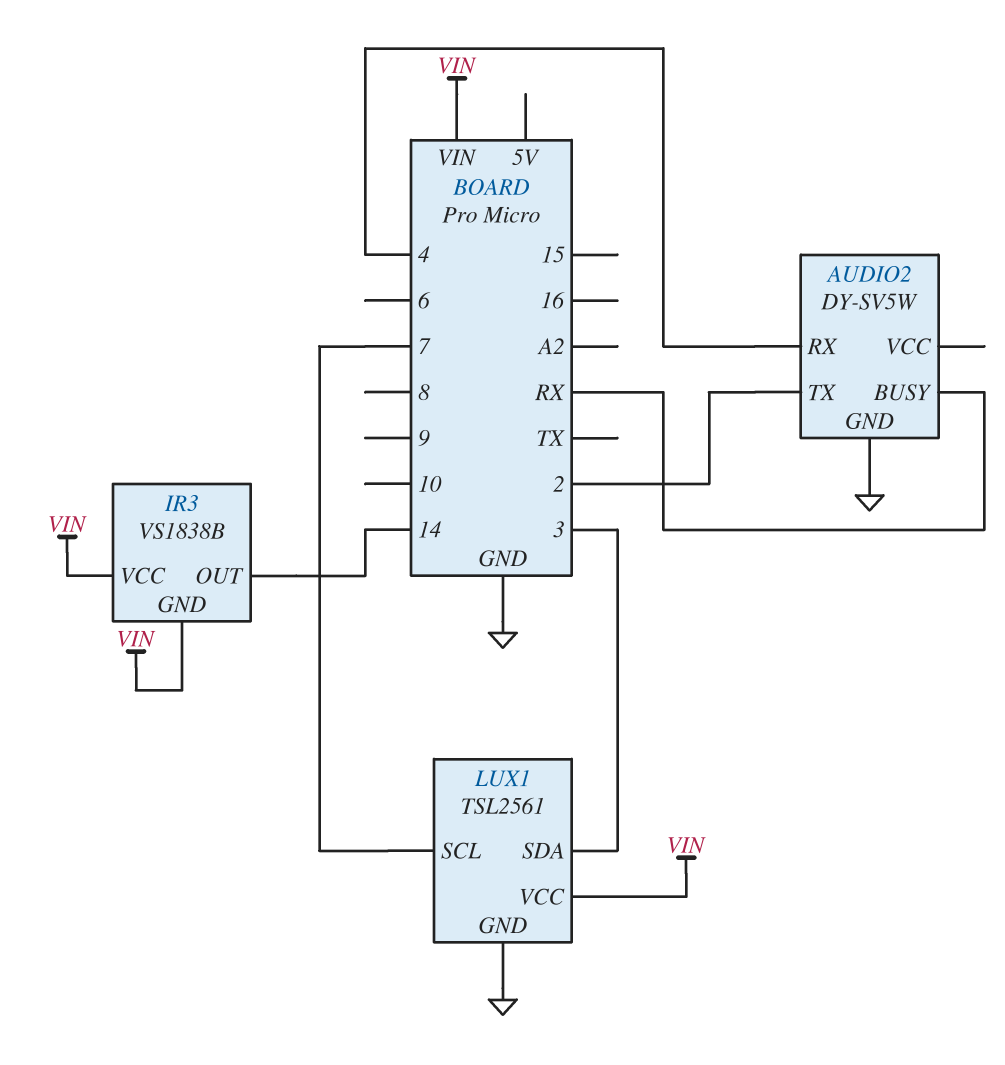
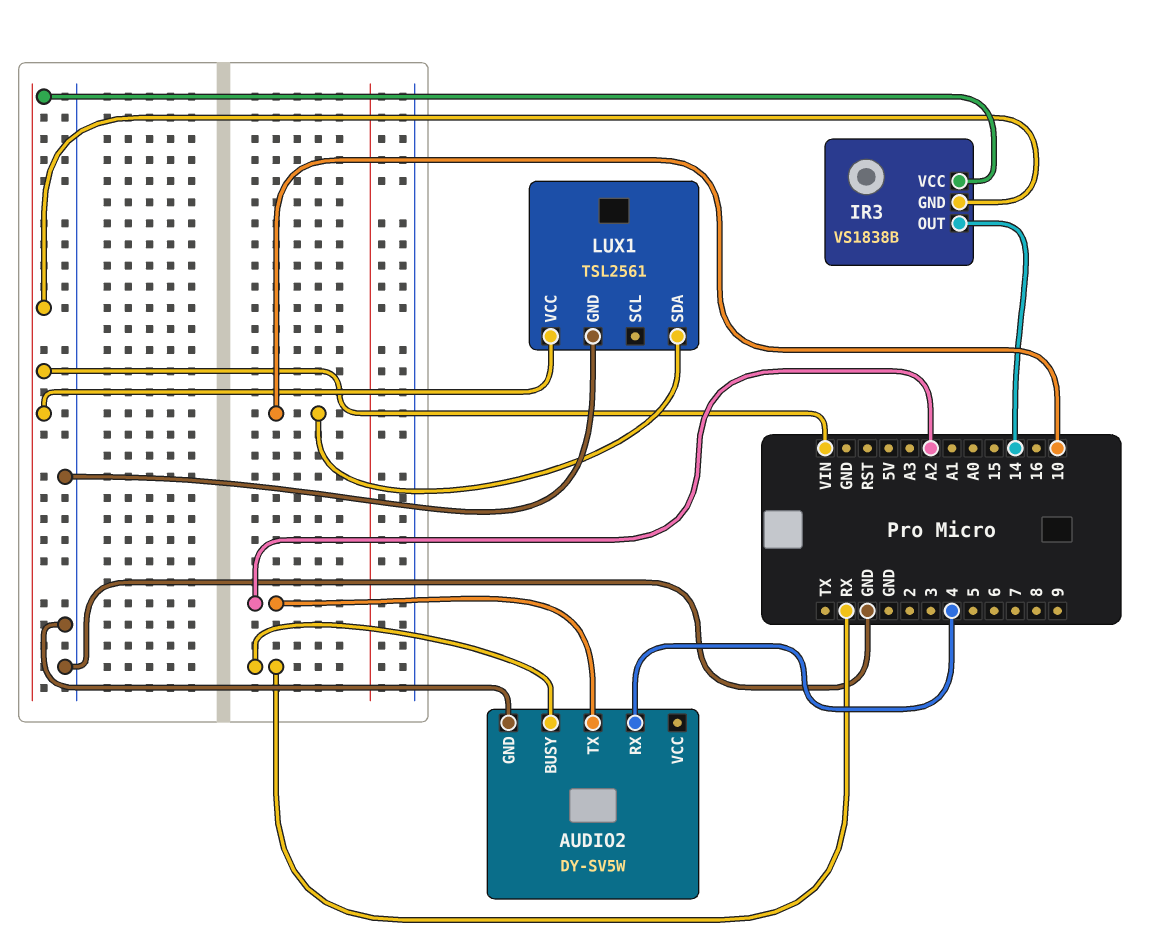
AUDIO2 pin TX: 2 -> A2
LUX1 pin SCL: 7 -> none
LUX1 pin SDA: 3 -> 10

